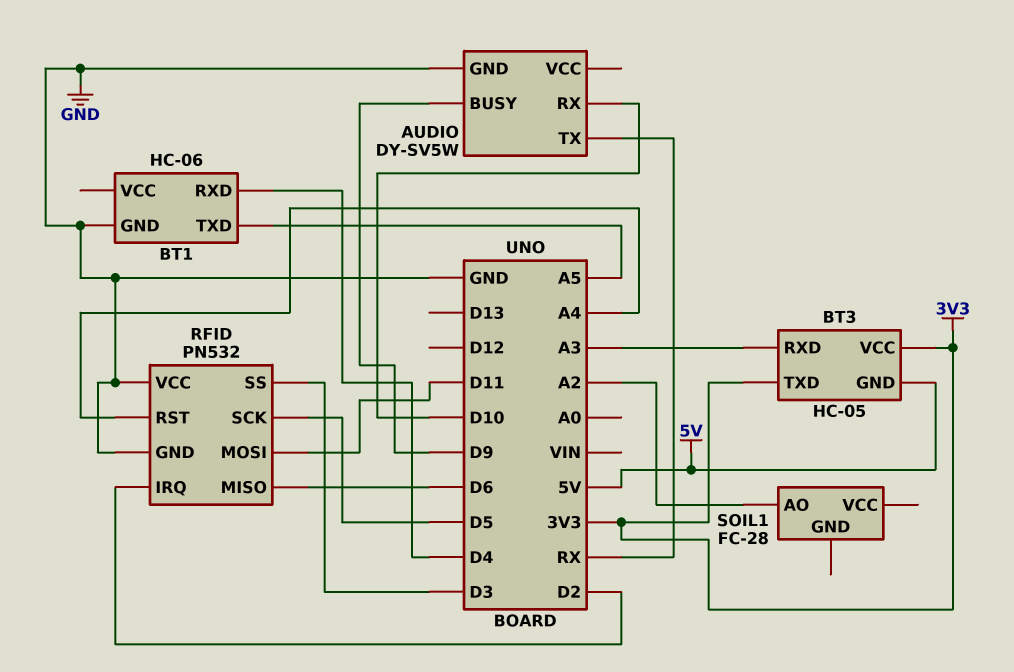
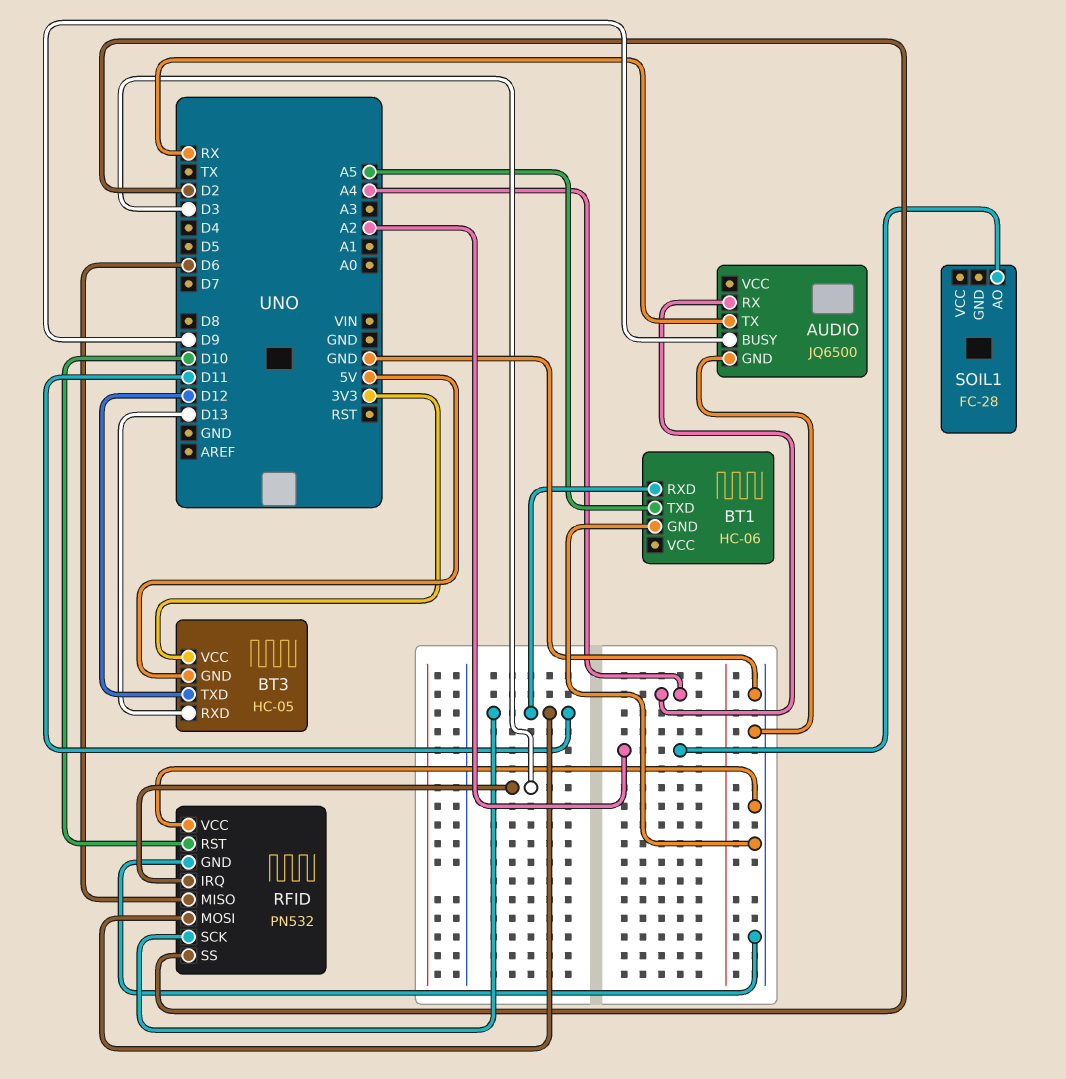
AUDIO: DY-SV5W -> JQ6500
AUDIO pin RX: D10 -> A4
BT1 pin RXD: D4 -> D11
BT3 pin RXD: A3 -> D13
BT3 pin TXD: 3V3 -> D12
RFID pin IRQ: D2 -> D3
RFID pin RST: A4 -> D10
RFID pin SCK: D5 -> D11
RFID pin SS: D3 -> D2

